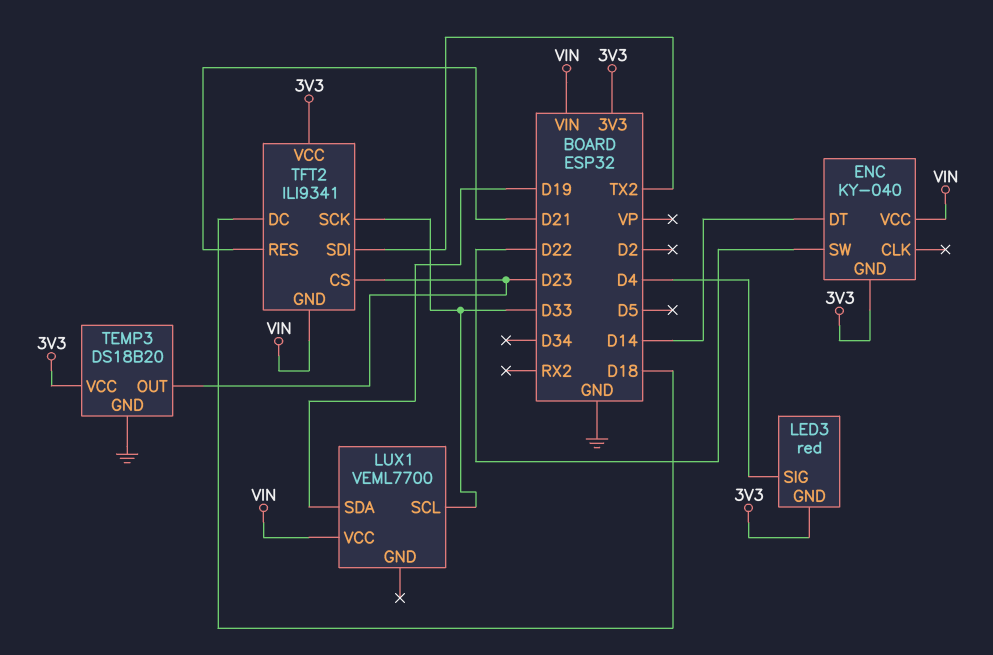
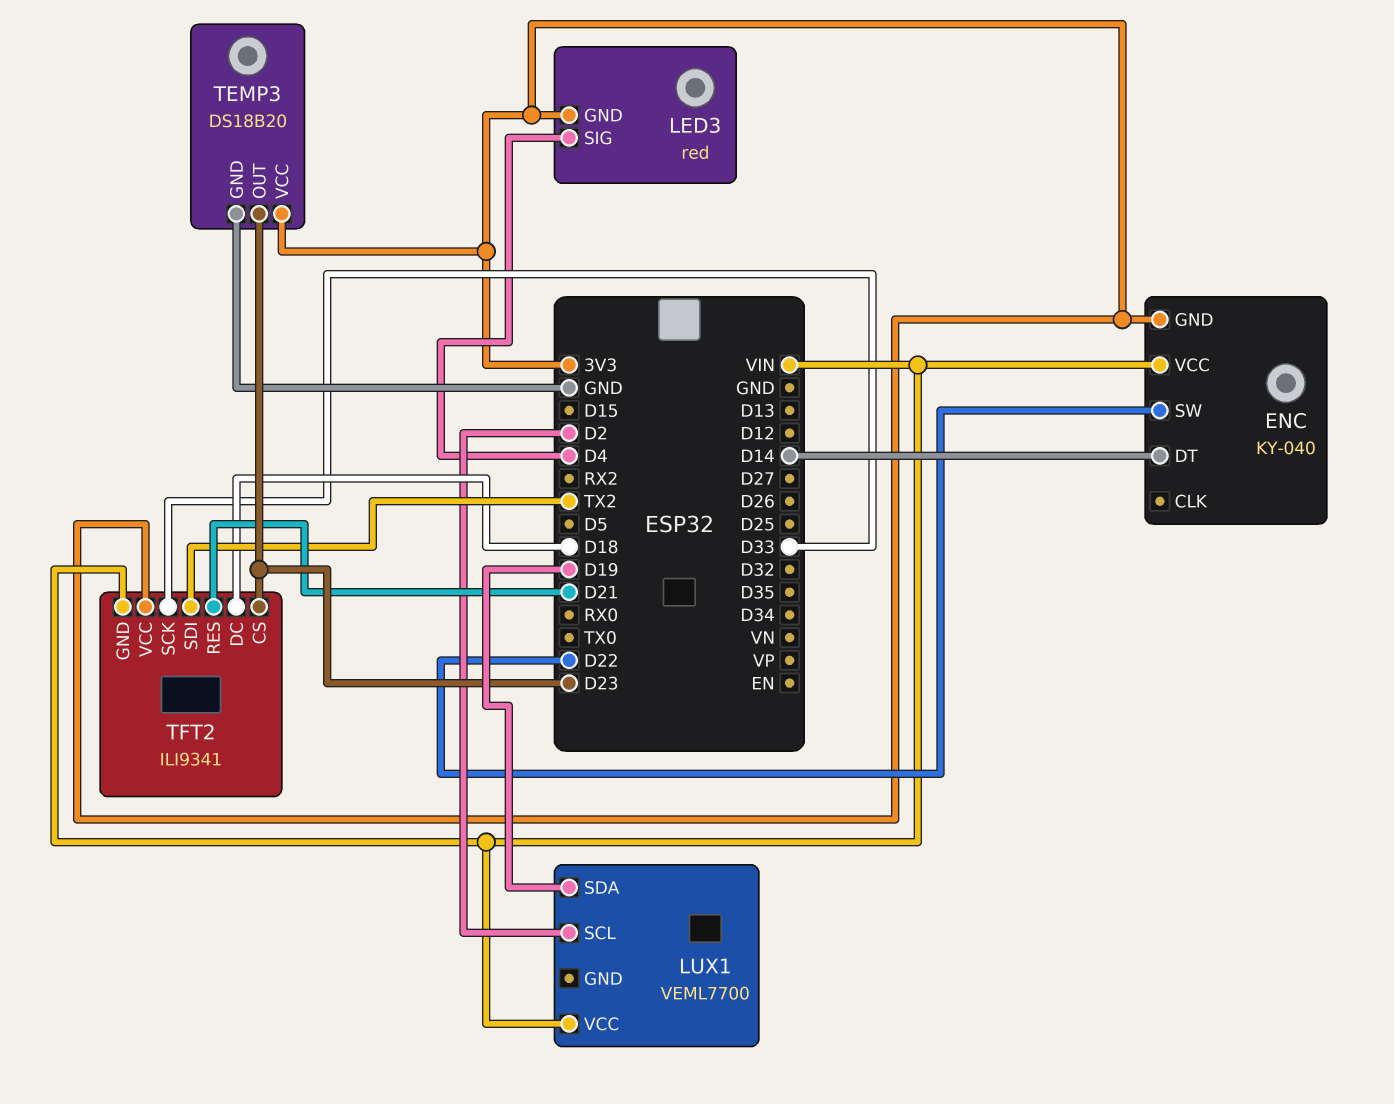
LUX1 pin SCL: D33 -> D2

